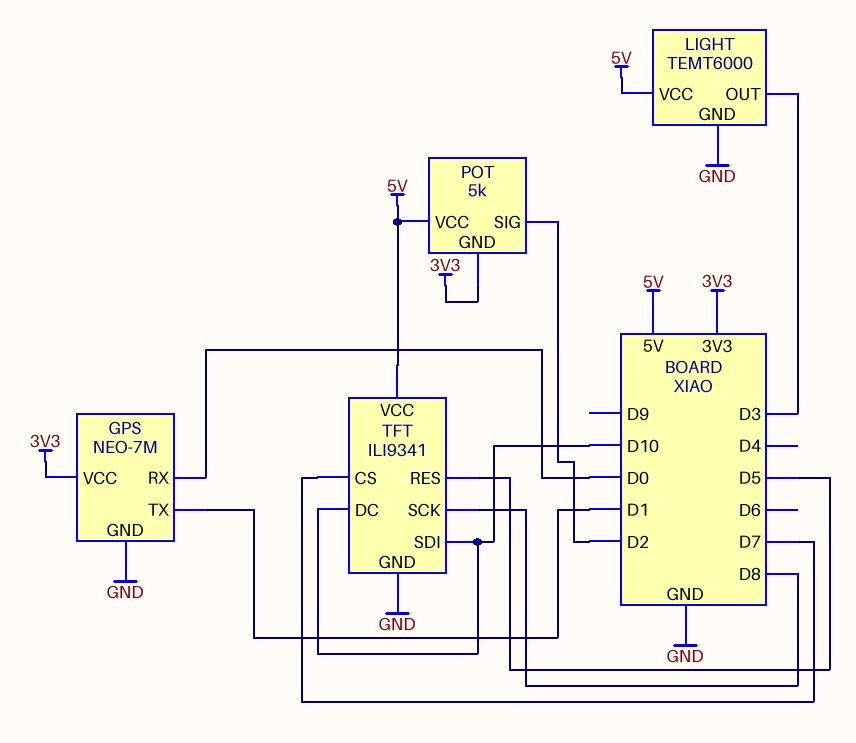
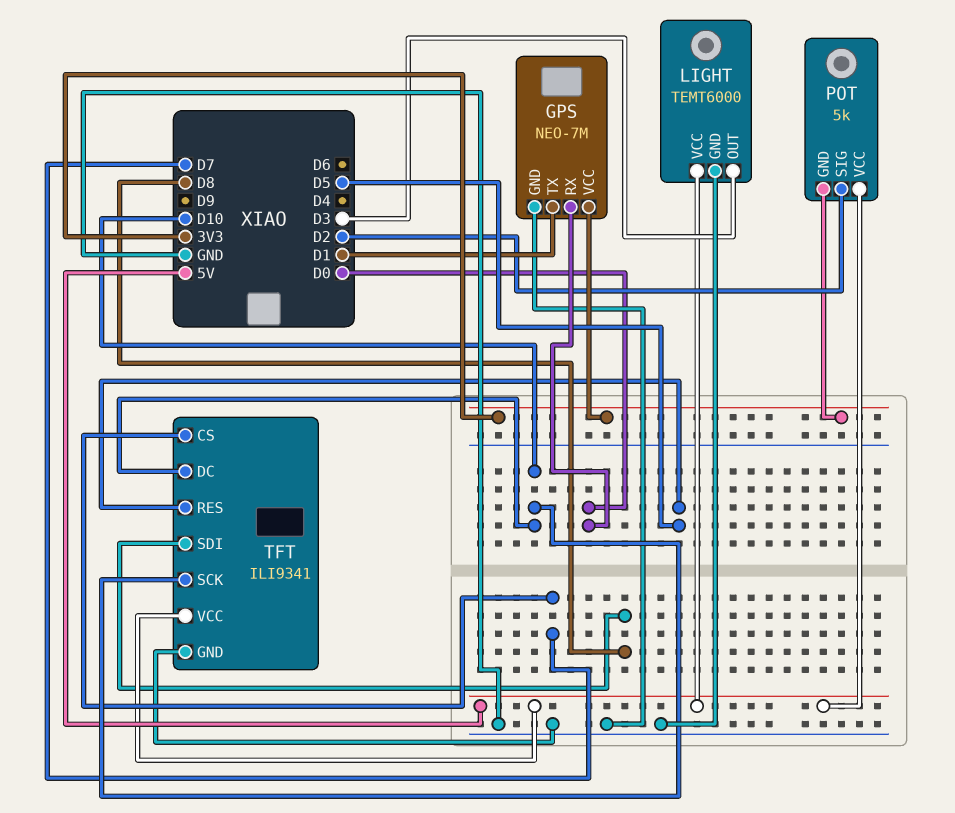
TFT pin SCK: D8 -> D10
TFT pin SDI: D10 -> D8

